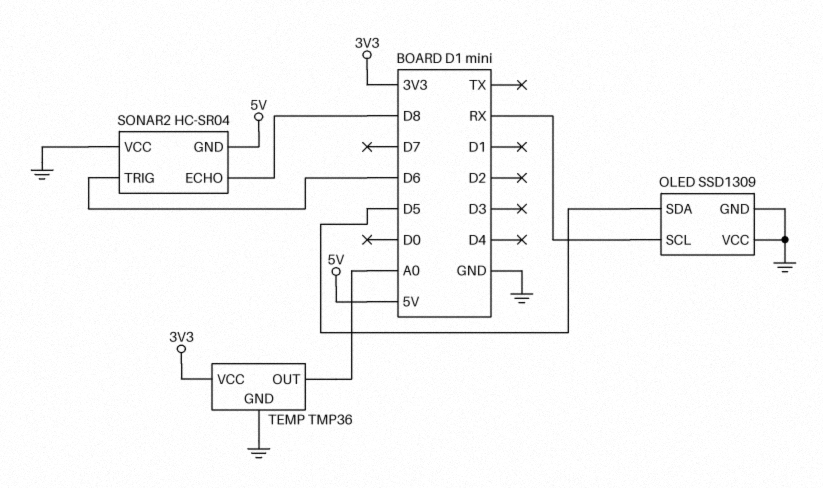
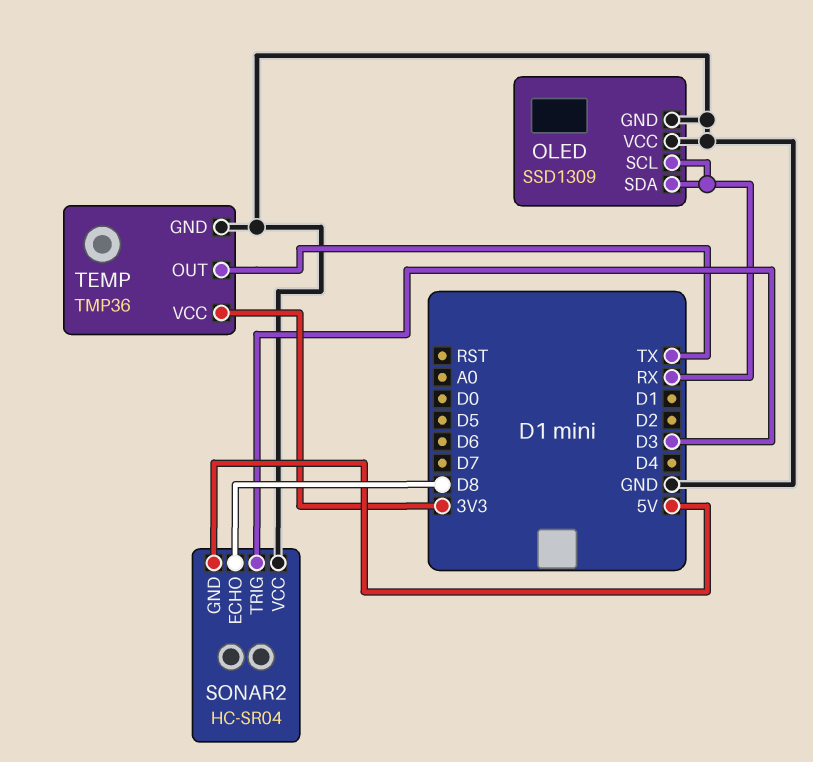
OLED pin SDA: D5 -> RX
SONAR2 pin TRIG: D6 -> D3
TEMP pin OUT: A0 -> TX

